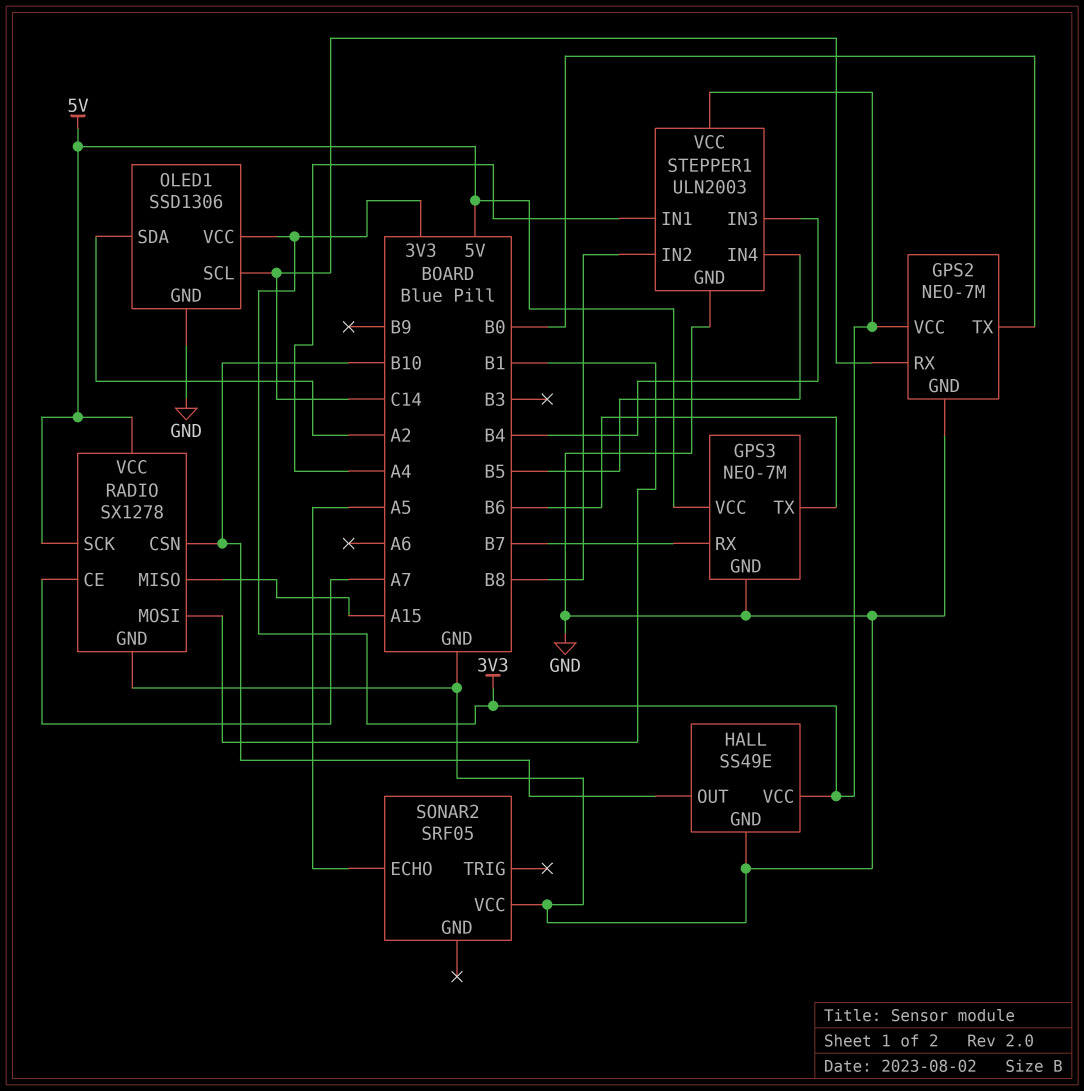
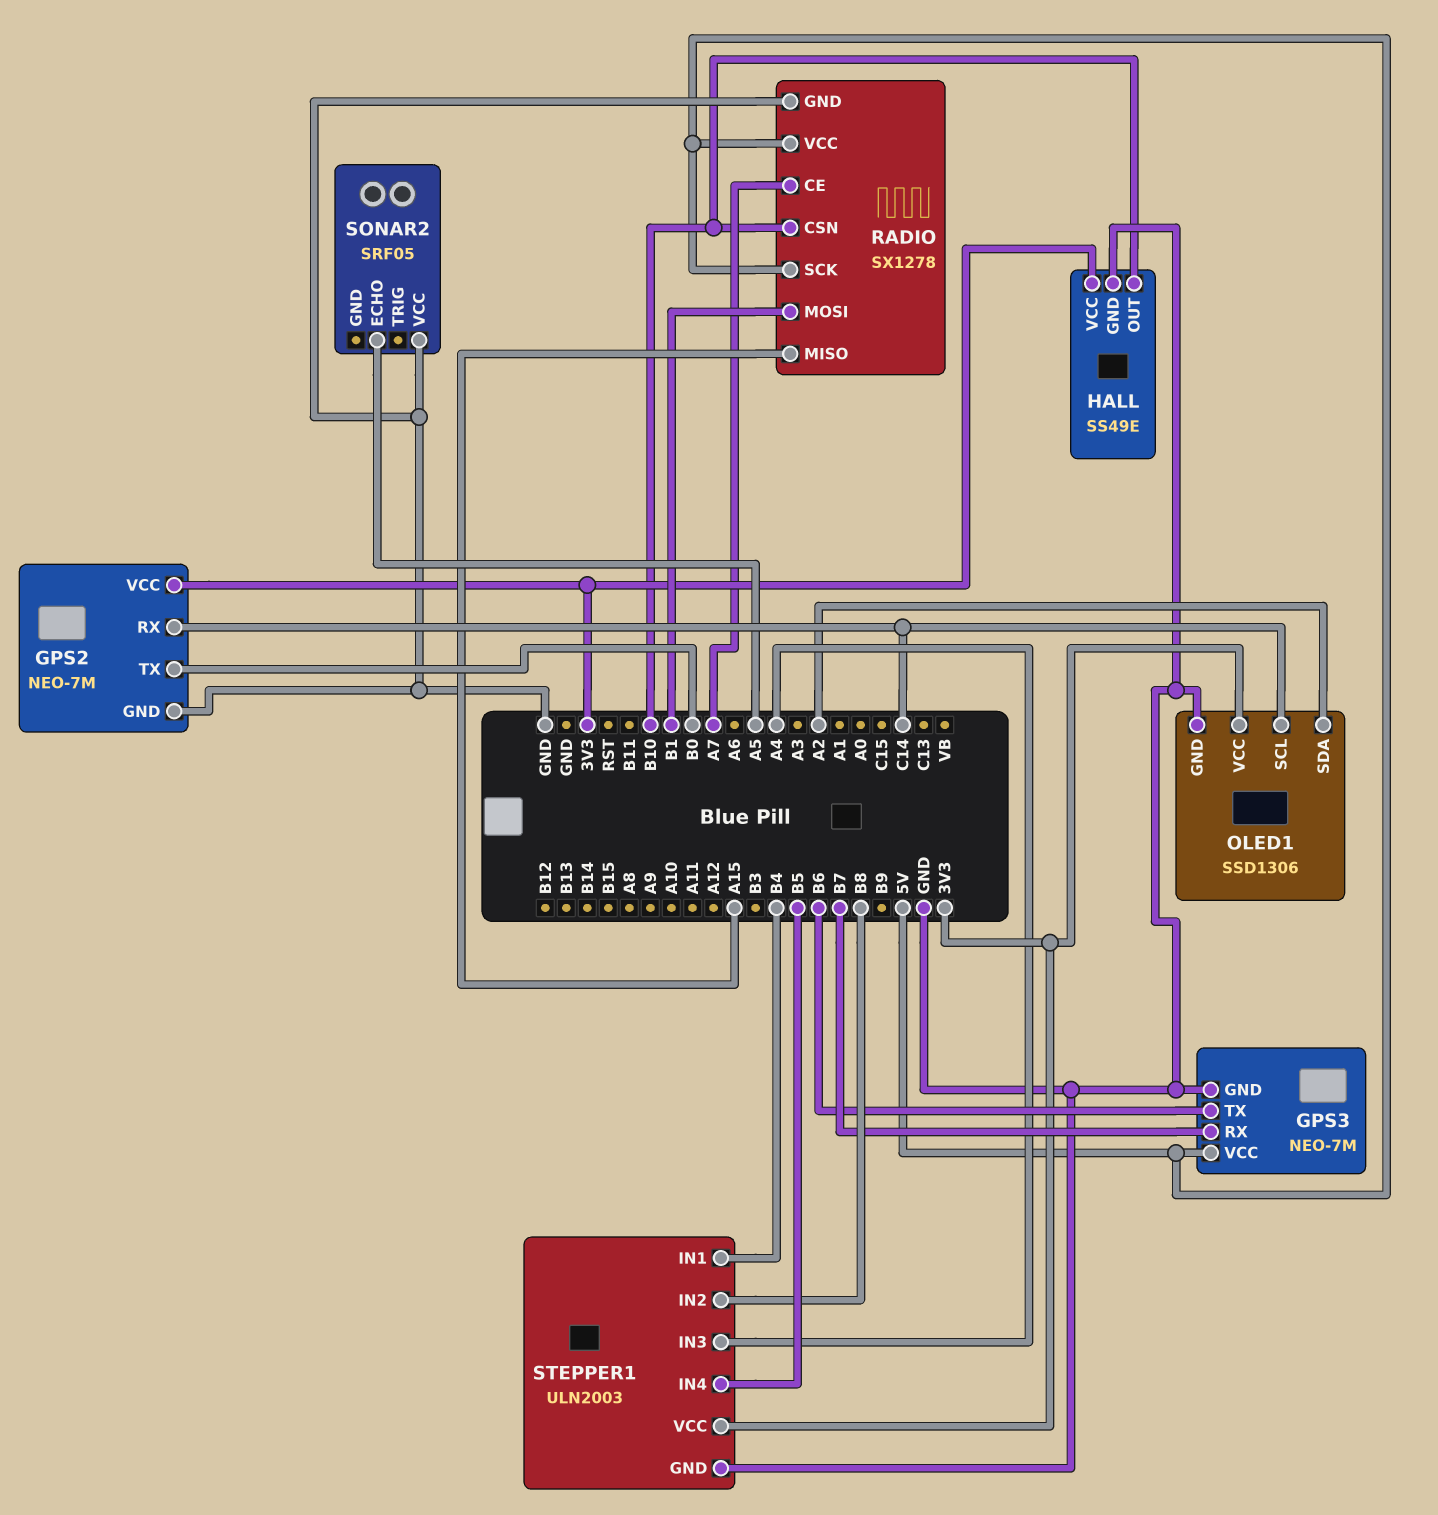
STEPPER1 pin IN1: A4 -> B4
STEPPER1 pin IN3: B4 -> A4

